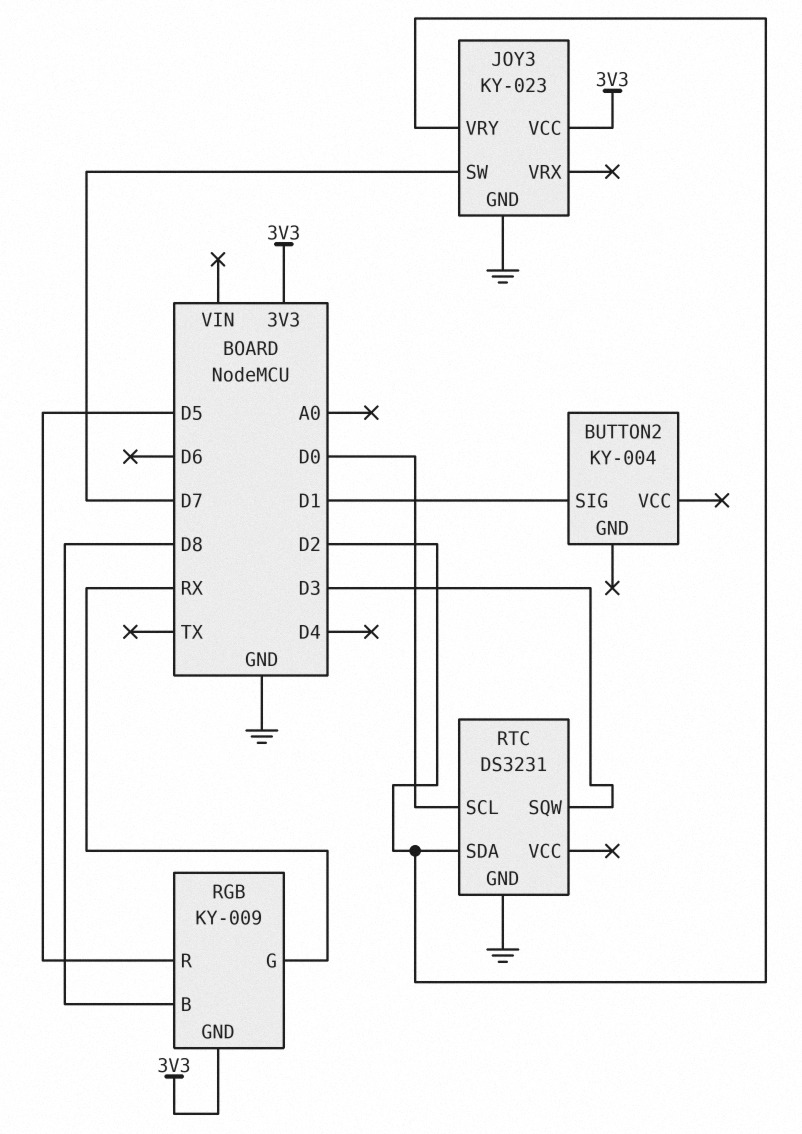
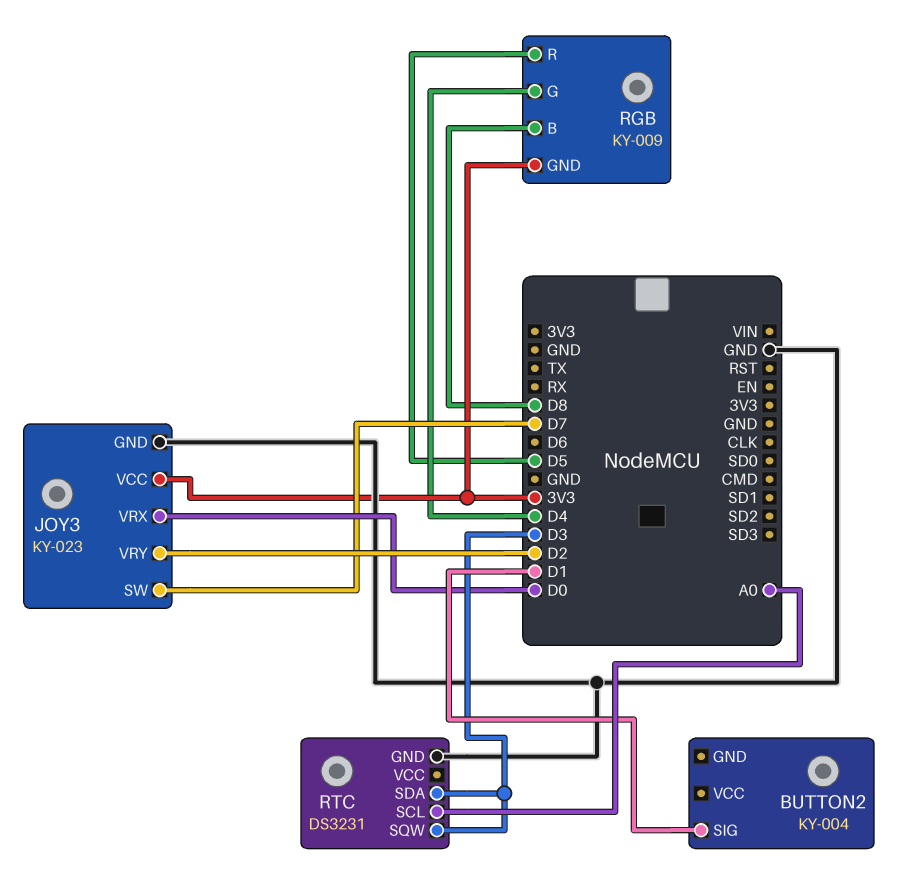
JOY3 pin VRX: none -> D0
RGB pin G: RX -> D4
RTC pin SCL: D0 -> A0
RTC pin SDA: D2 -> D3

